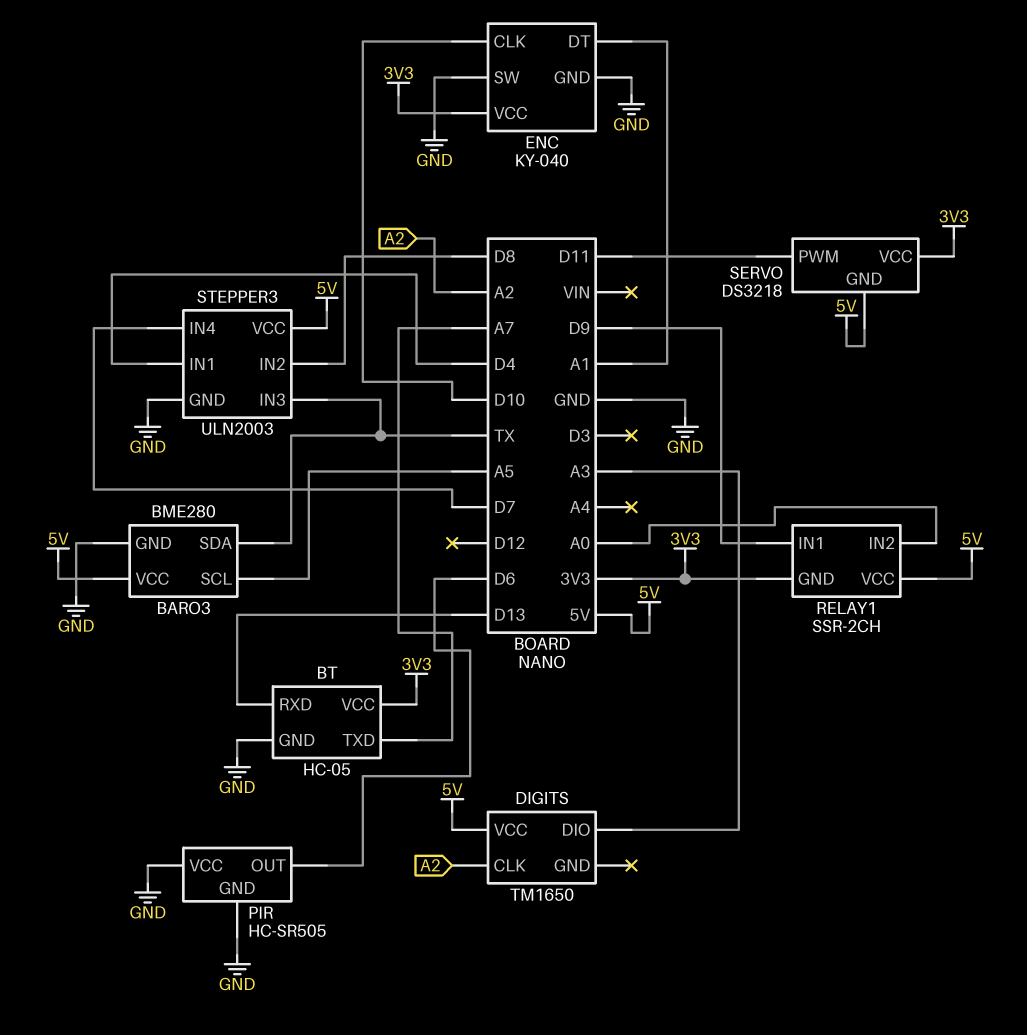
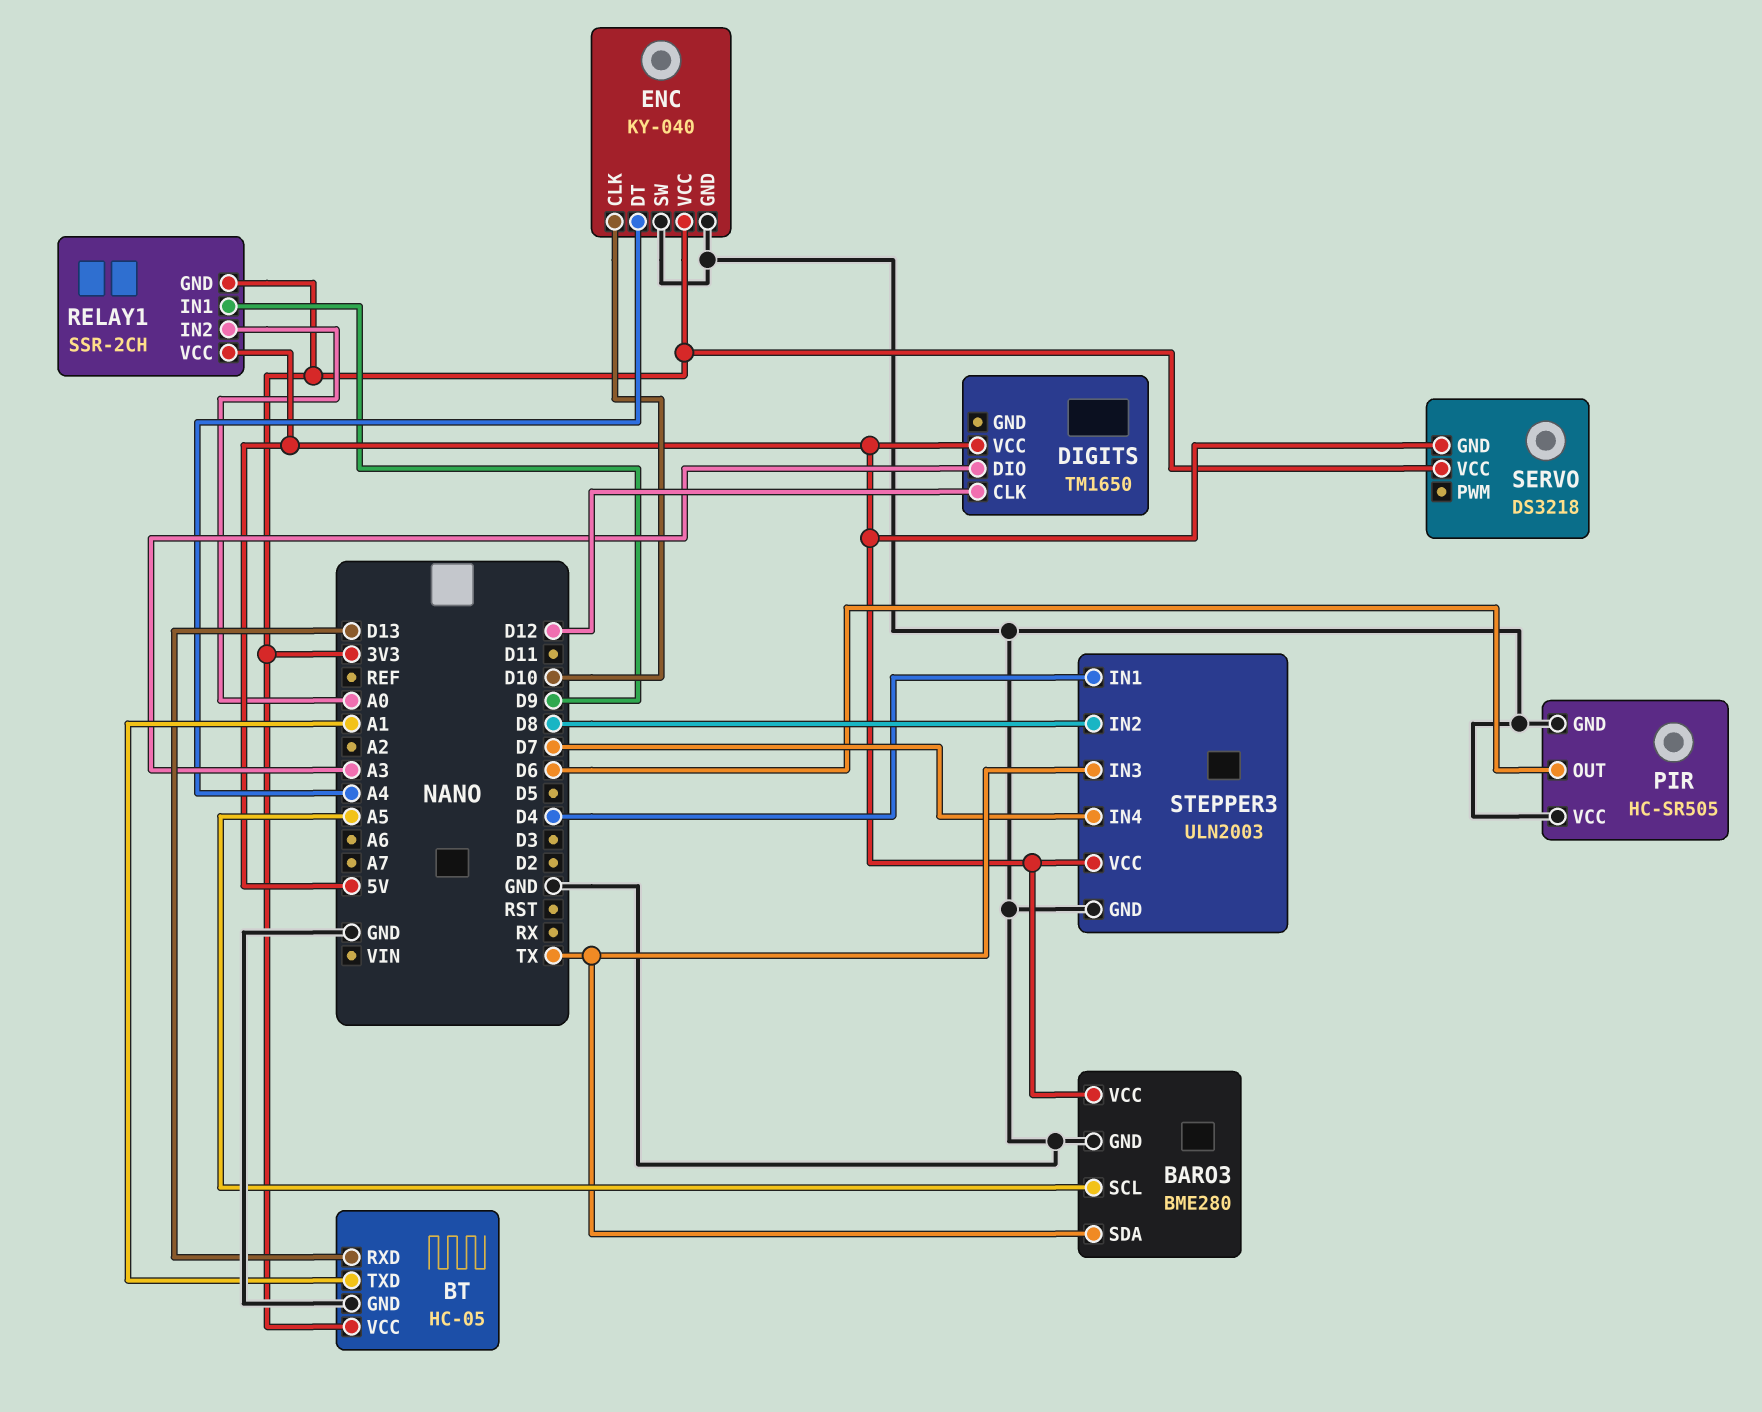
BT pin TXD: A7 -> A1
DIGITS pin CLK: A2 -> D12
ENC pin DT: A1 -> A4
SERVO pin PWM: D11 -> none

